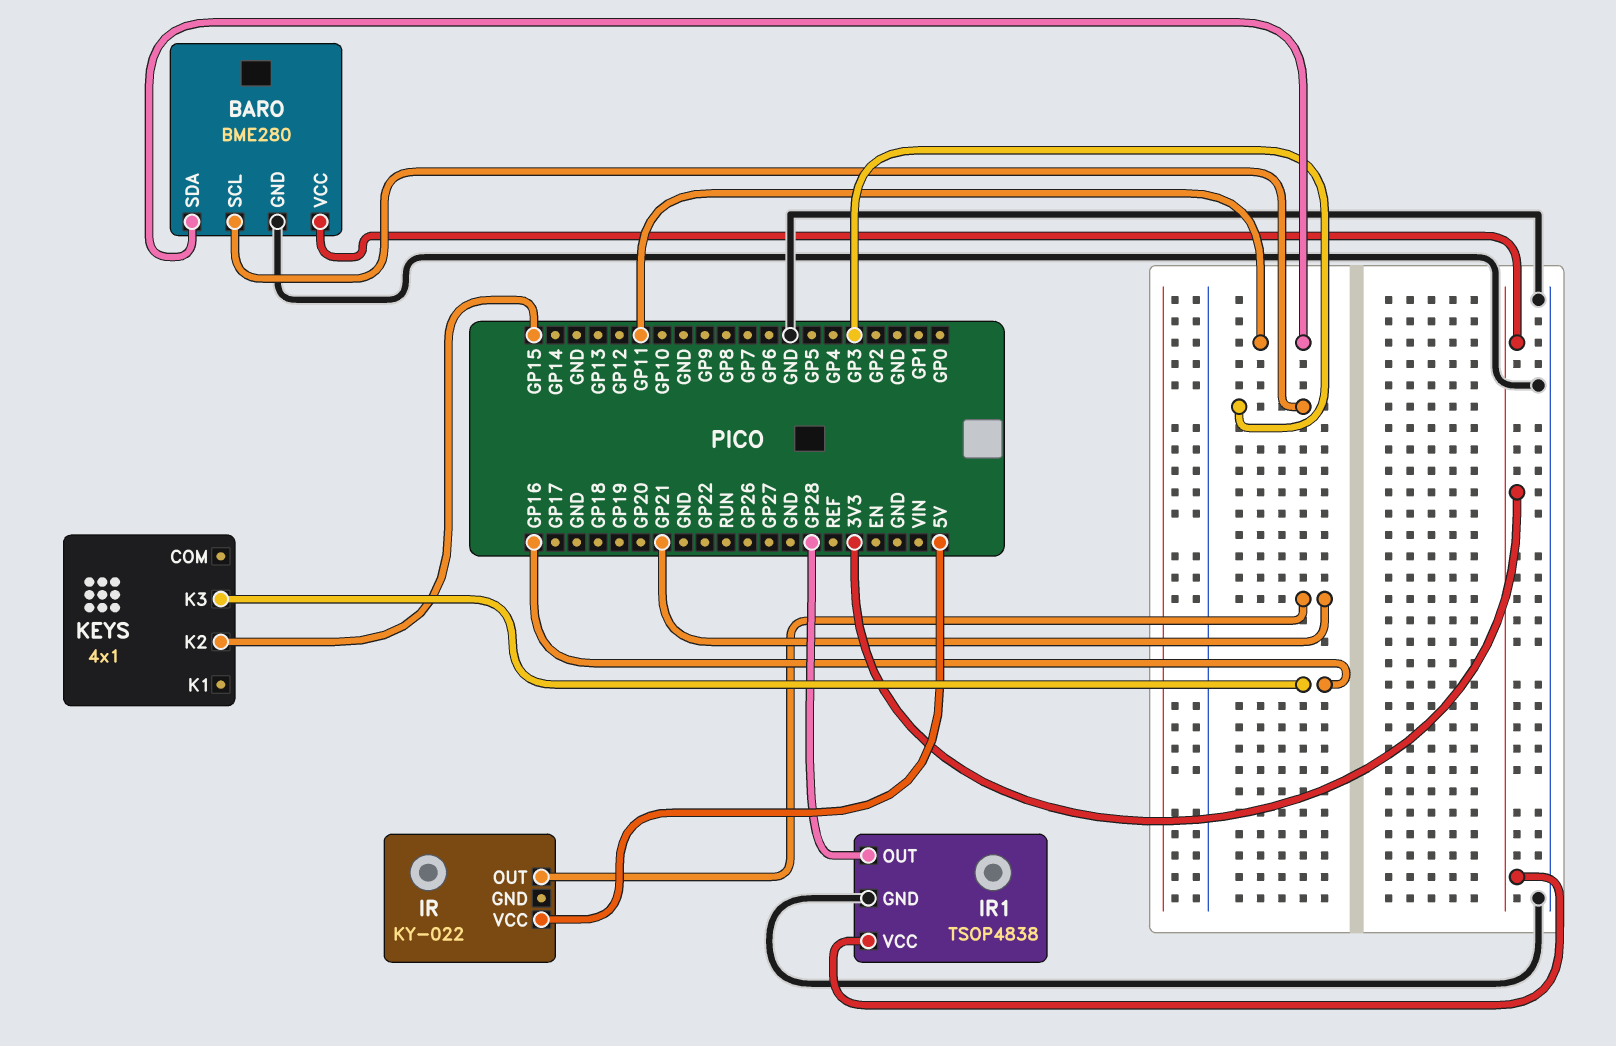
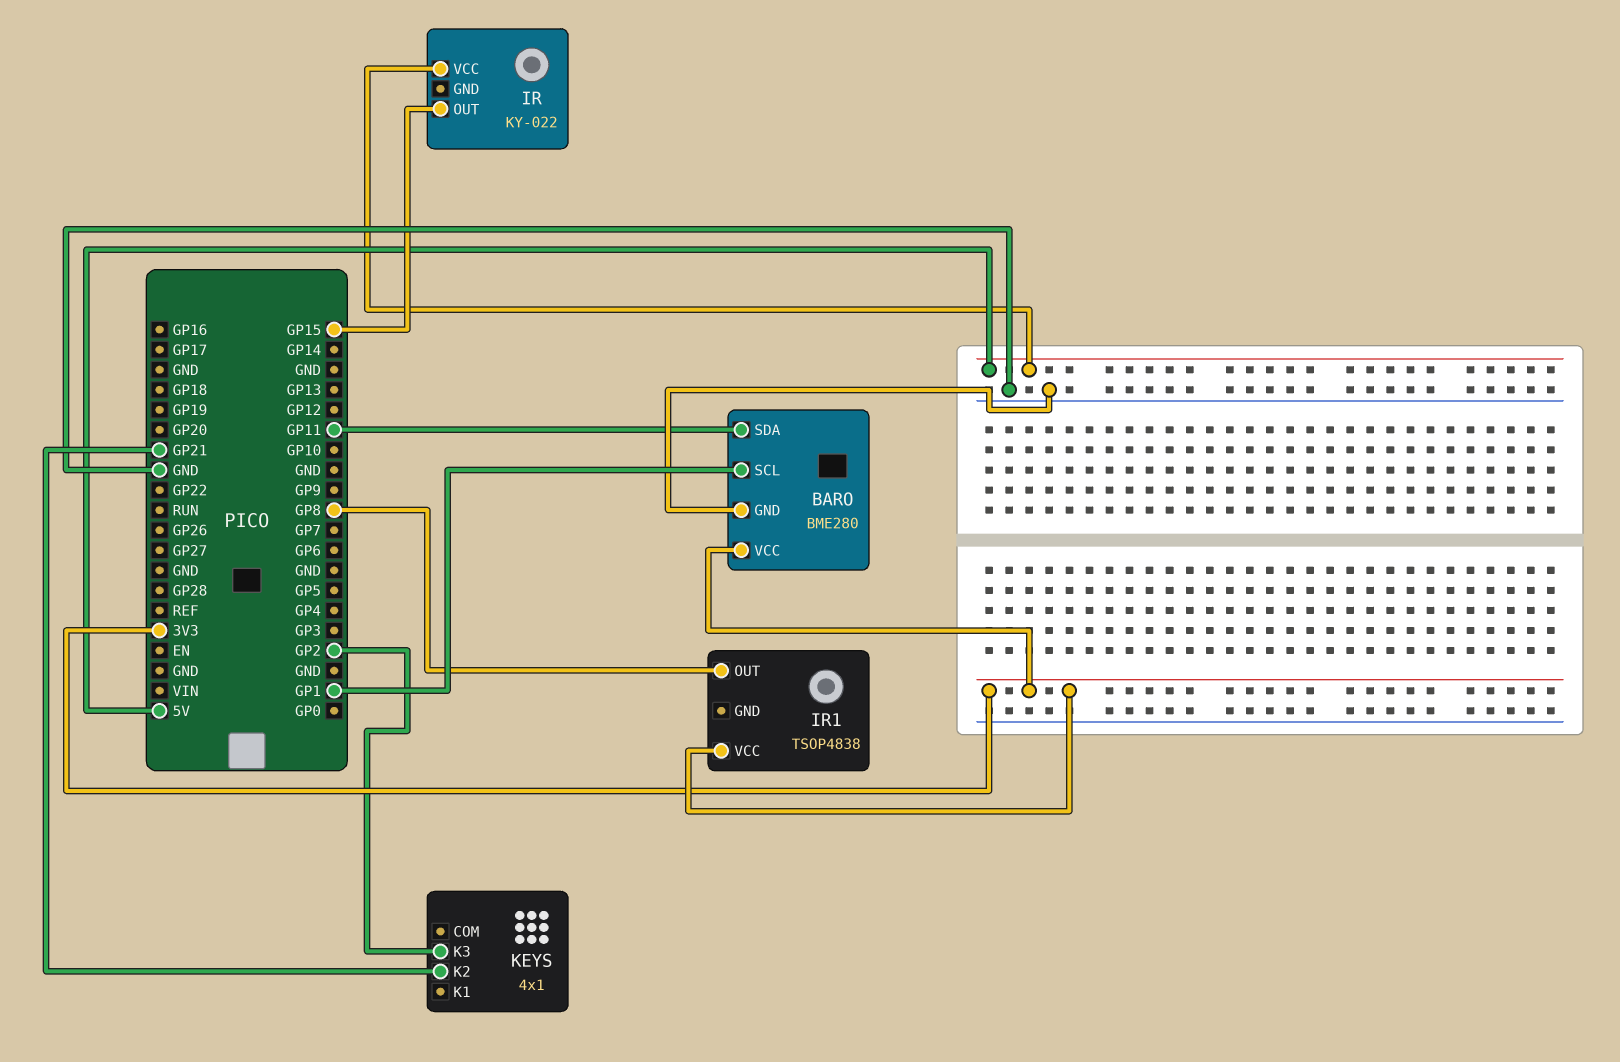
BARO pin SCL: GP3 -> GP1
IR pin OUT: GP21 -> GP15
IR1 pin GND: GND -> none
IR1 pin OUT: GP28 -> GP8
KEYS pin K2: GP15 -> GP21
KEYS pin K3: GP16 -> GP2

